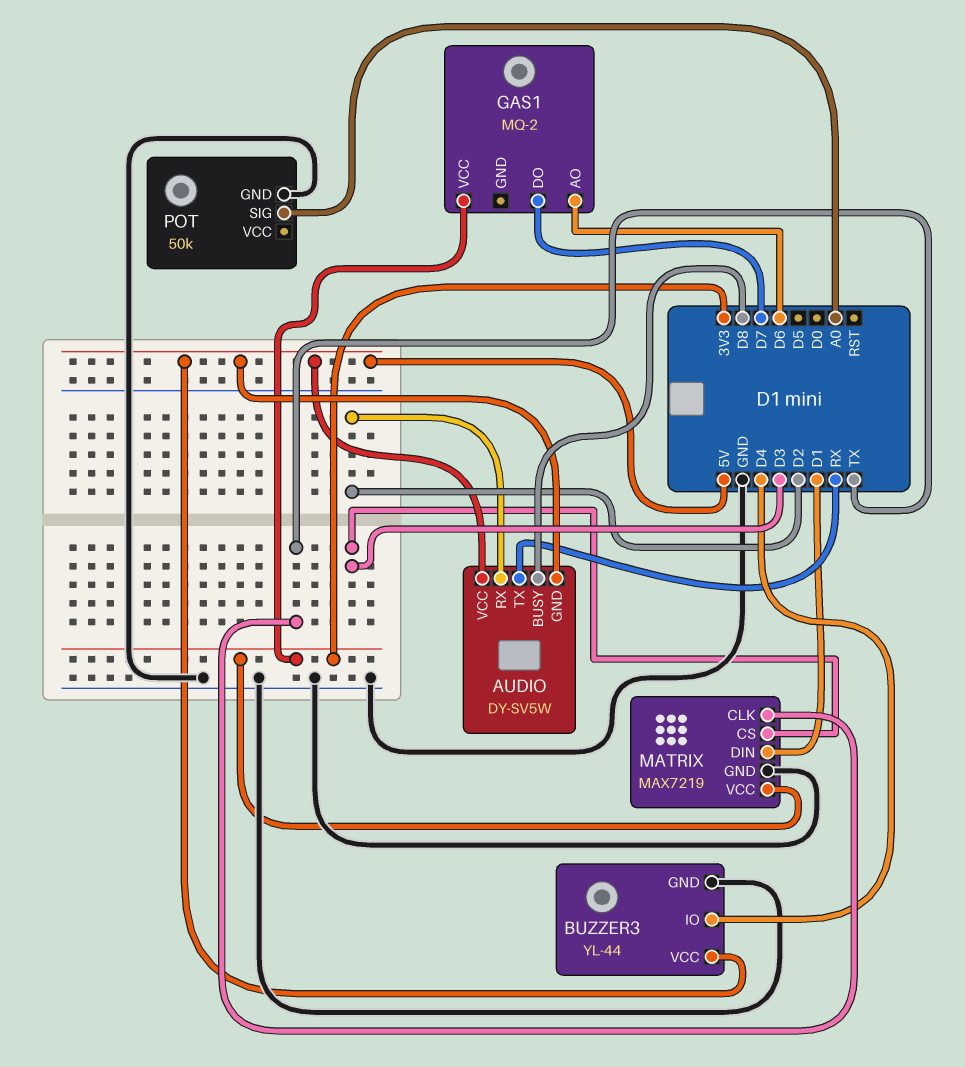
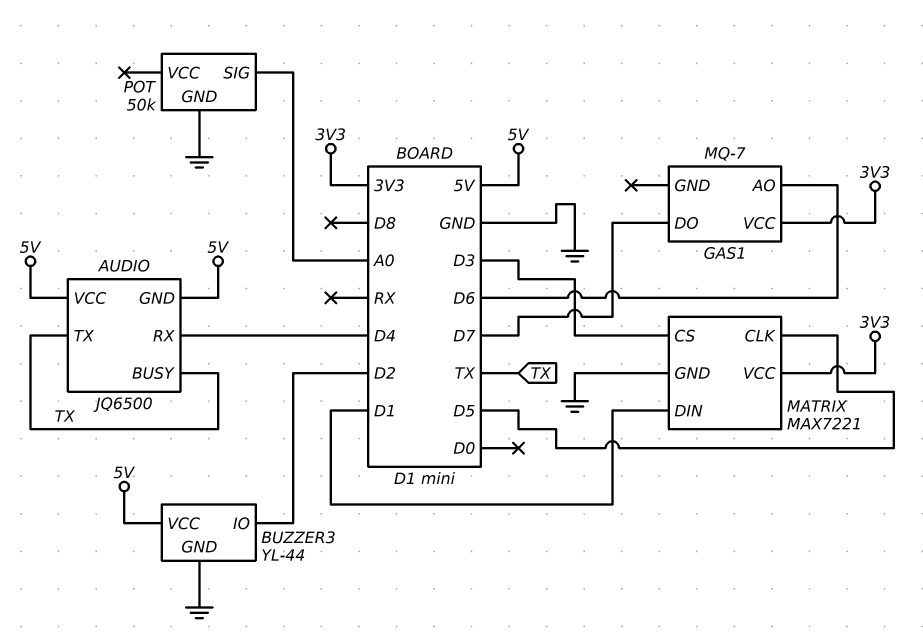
AUDIO: DY-SV5W -> JQ6500
AUDIO pin BUSY: D8 -> TX
AUDIO pin RX: D2 -> D4
AUDIO pin TX: RX -> TX
BUZZER3 pin IO: D4 -> D2
GAS1: MQ-2 -> MQ-7
MATRIX: MAX7219 -> MAX7221
MATRIX pin CLK: TX -> D5

